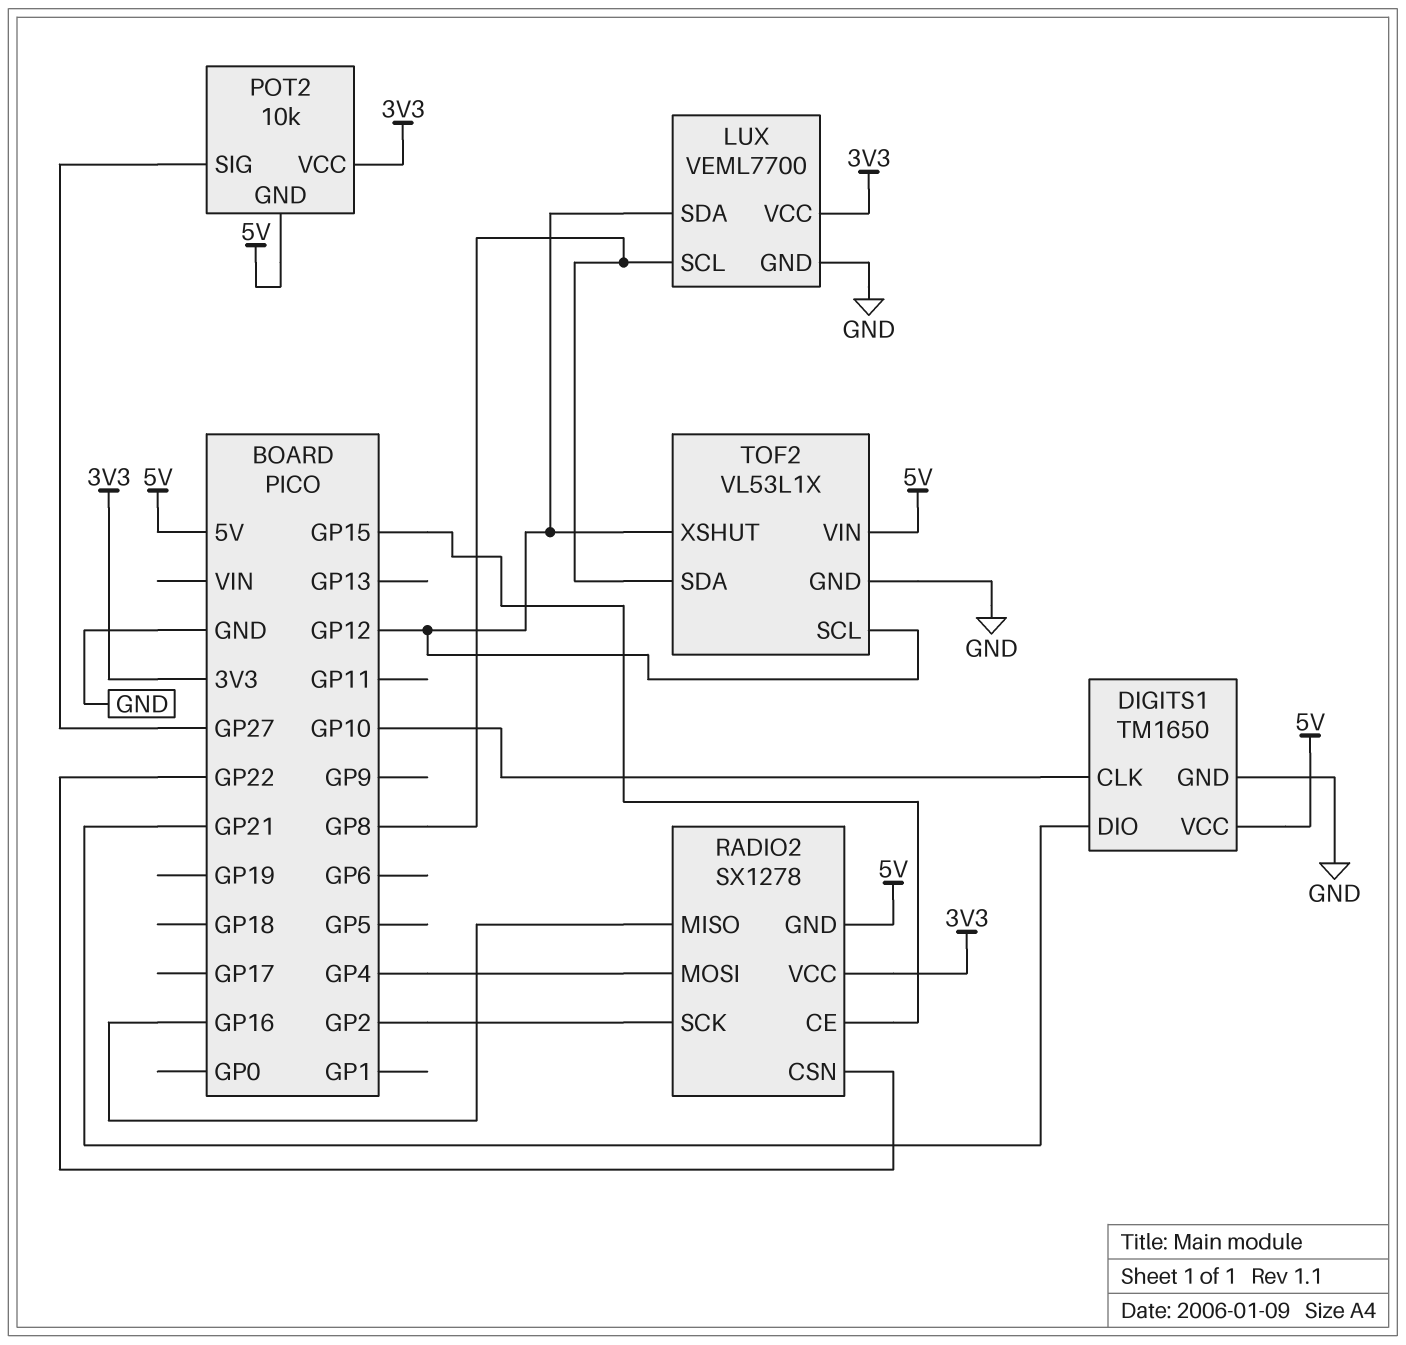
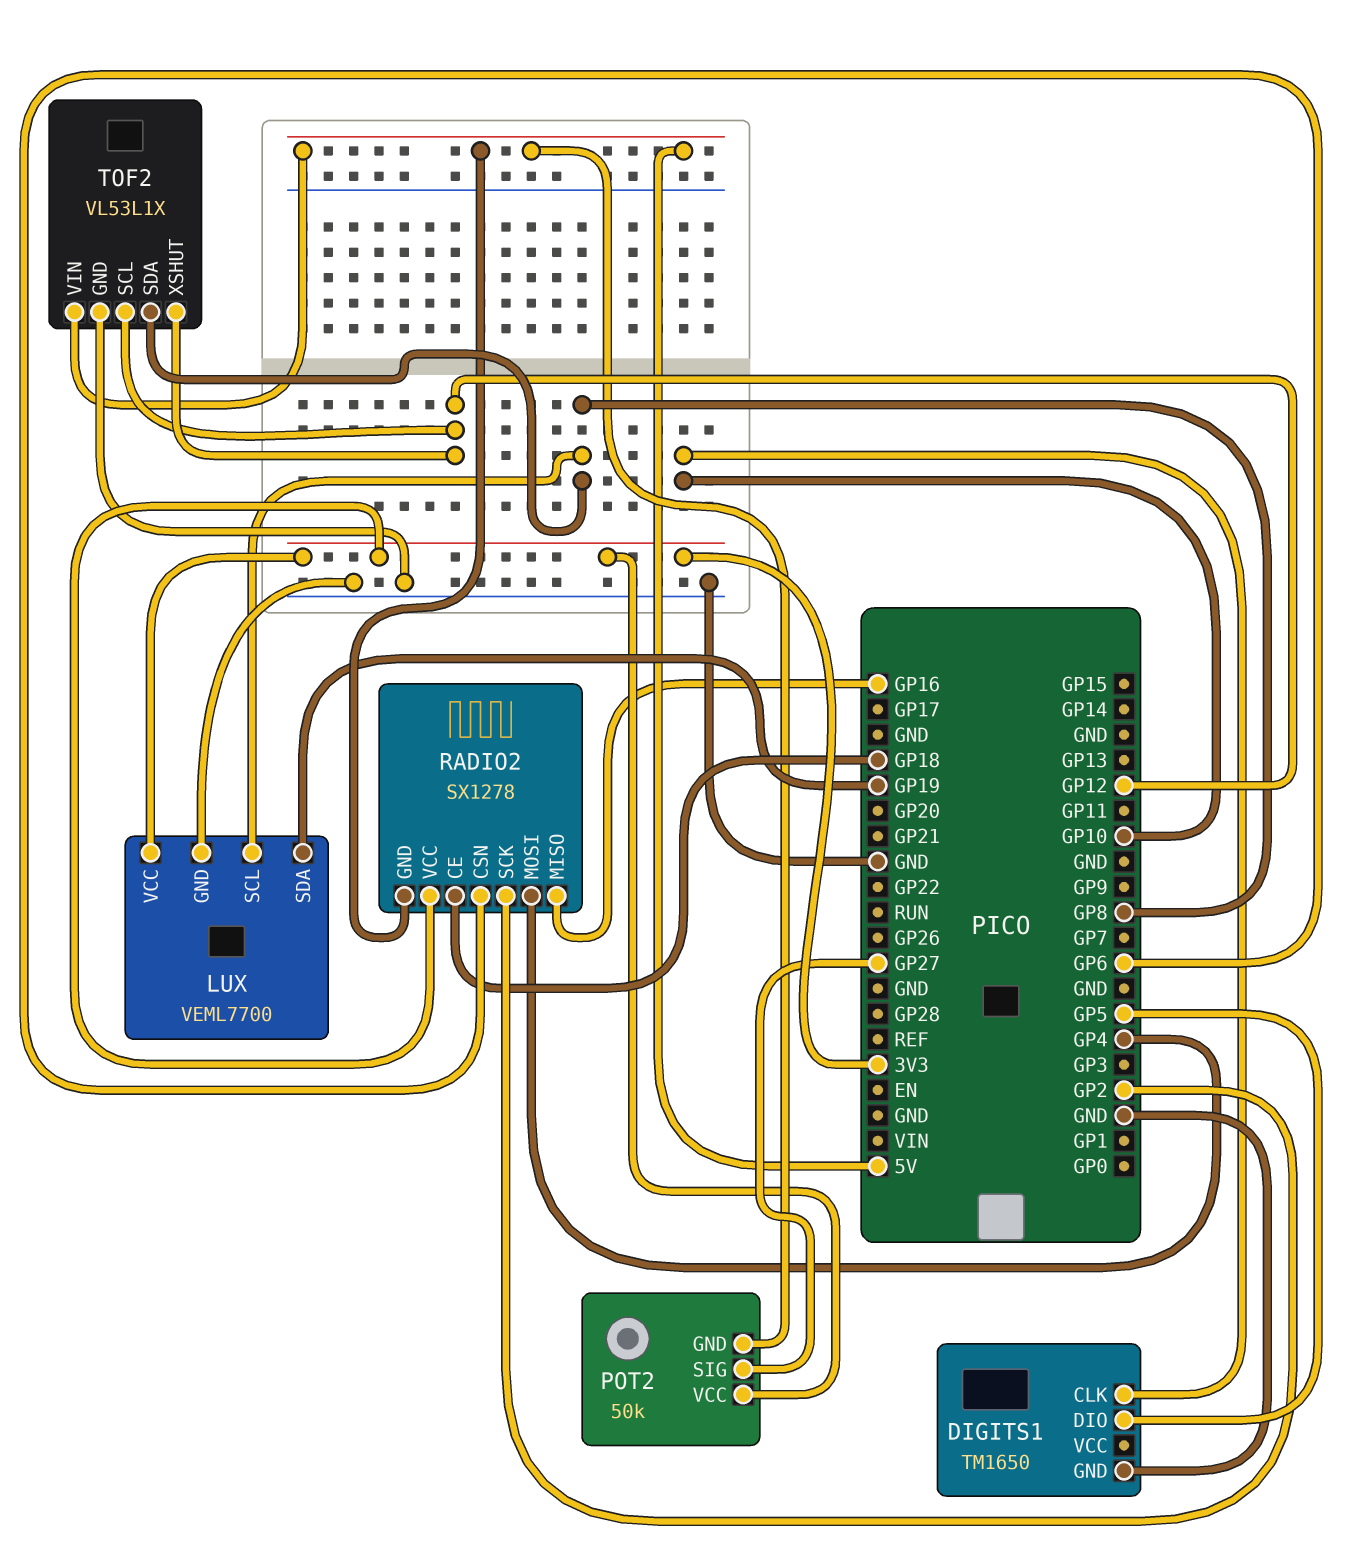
DIGITS1 pin DIO: GP21 -> GP5
DIGITS1 pin VCC: 5V -> none
LUX pin SDA: GP12 -> GP19
POT2: 10k -> 50k
RADIO2 pin CE: GP15 -> GP18
RADIO2 pin CSN: GP22 -> GP6

